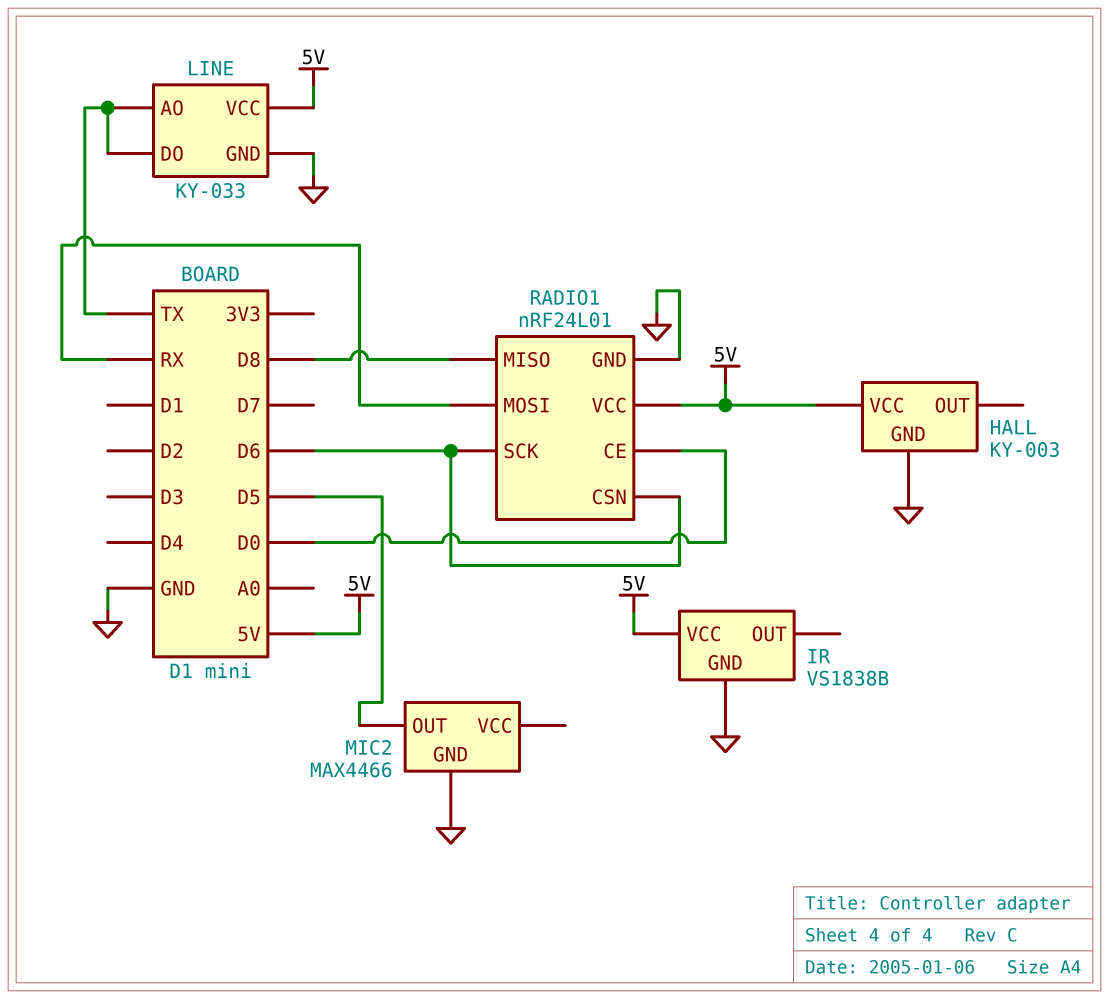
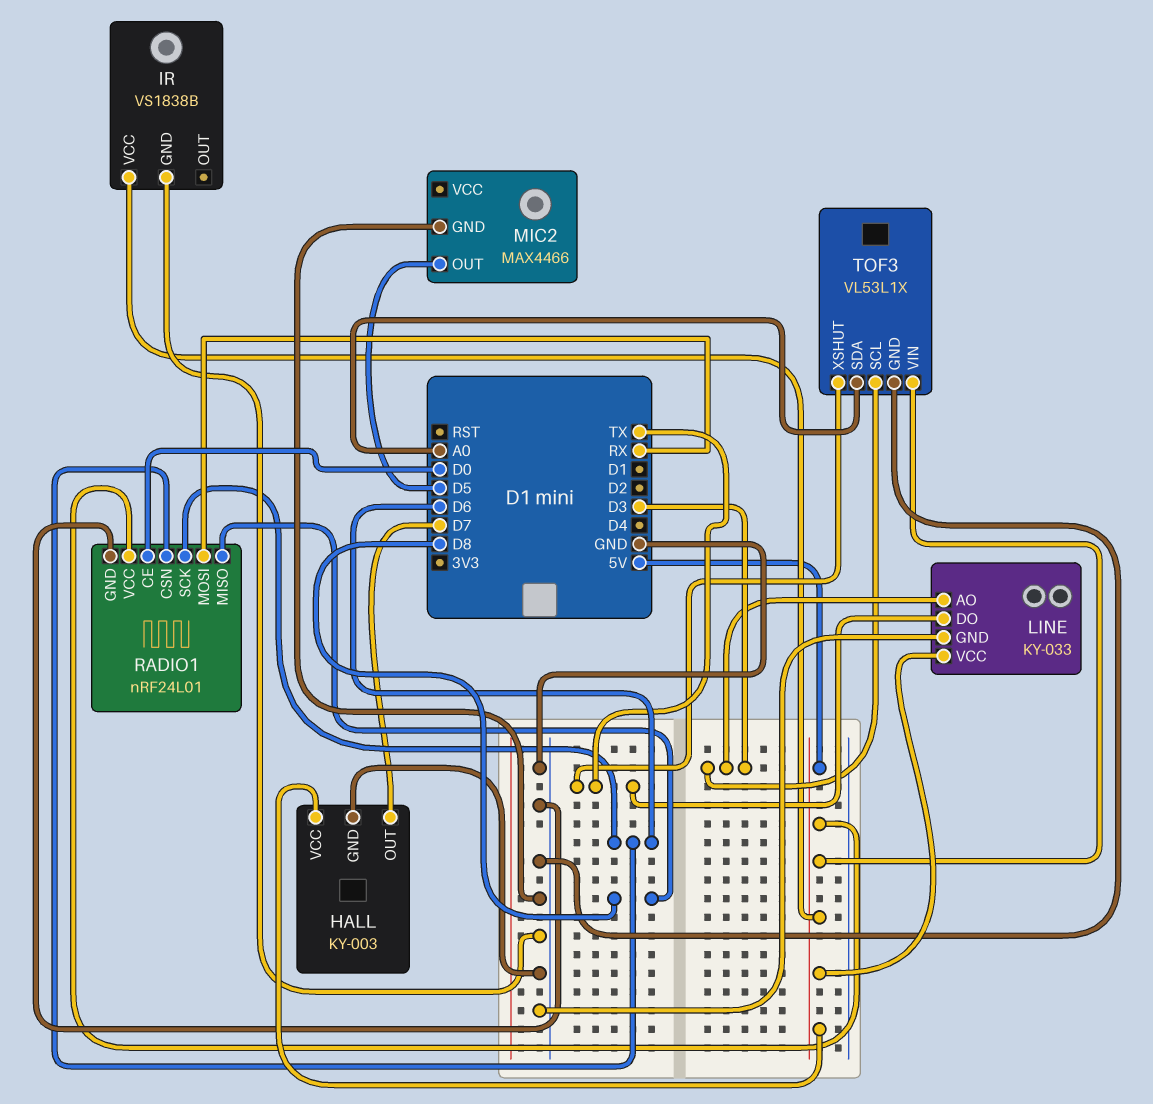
HALL pin OUT: none -> D7
LINE pin AO: TX -> D3
TOF3: none -> VL53L1X
TOF3 pin GND: none -> GND
TOF3 pin SCL: none -> D3
TOF3 pin SDA: none -> A0
TOF3 pin VIN: none -> 5V
TOF3 pin XSHUT: none -> TX

